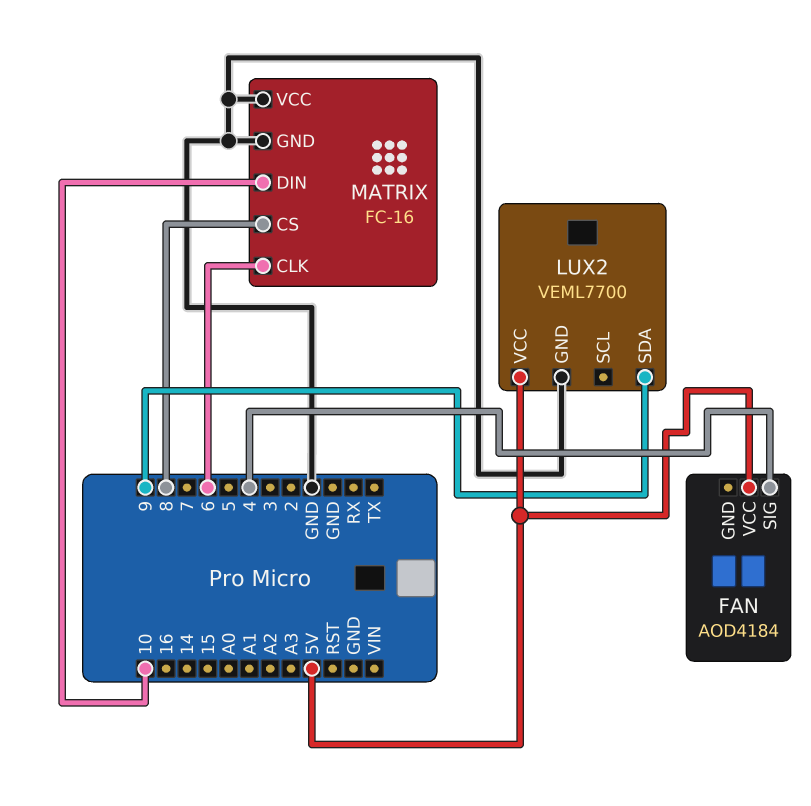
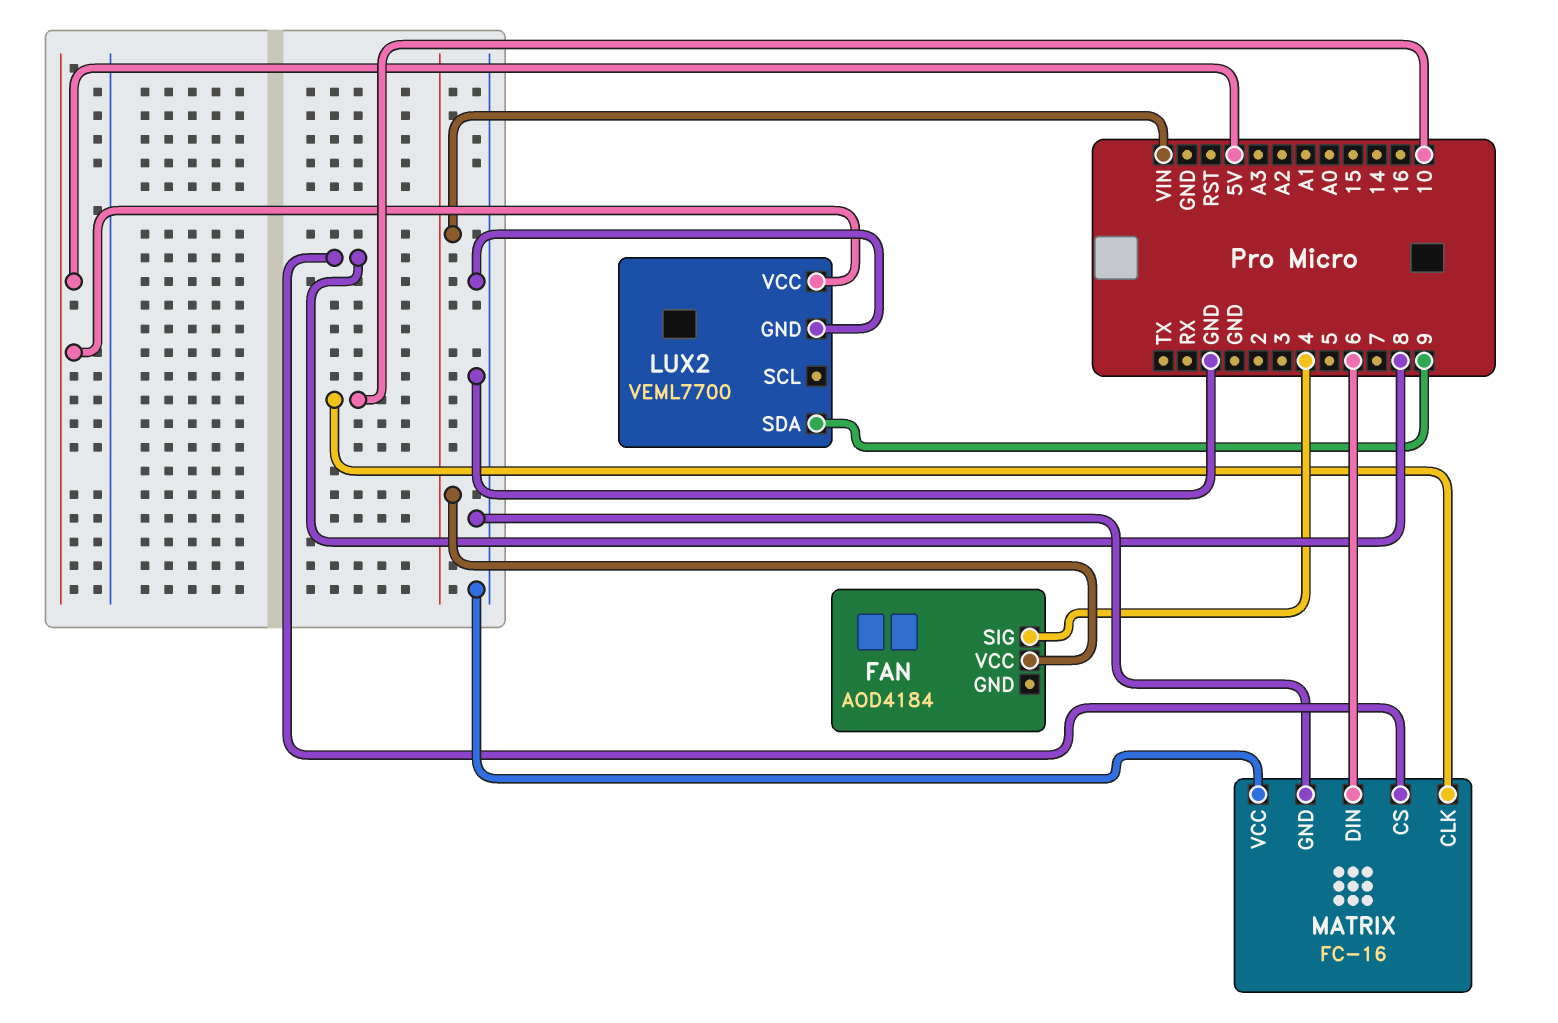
FAN pin VCC: 5V -> VIN
MATRIX pin CLK: 6 -> 10
MATRIX pin DIN: 10 -> 6

